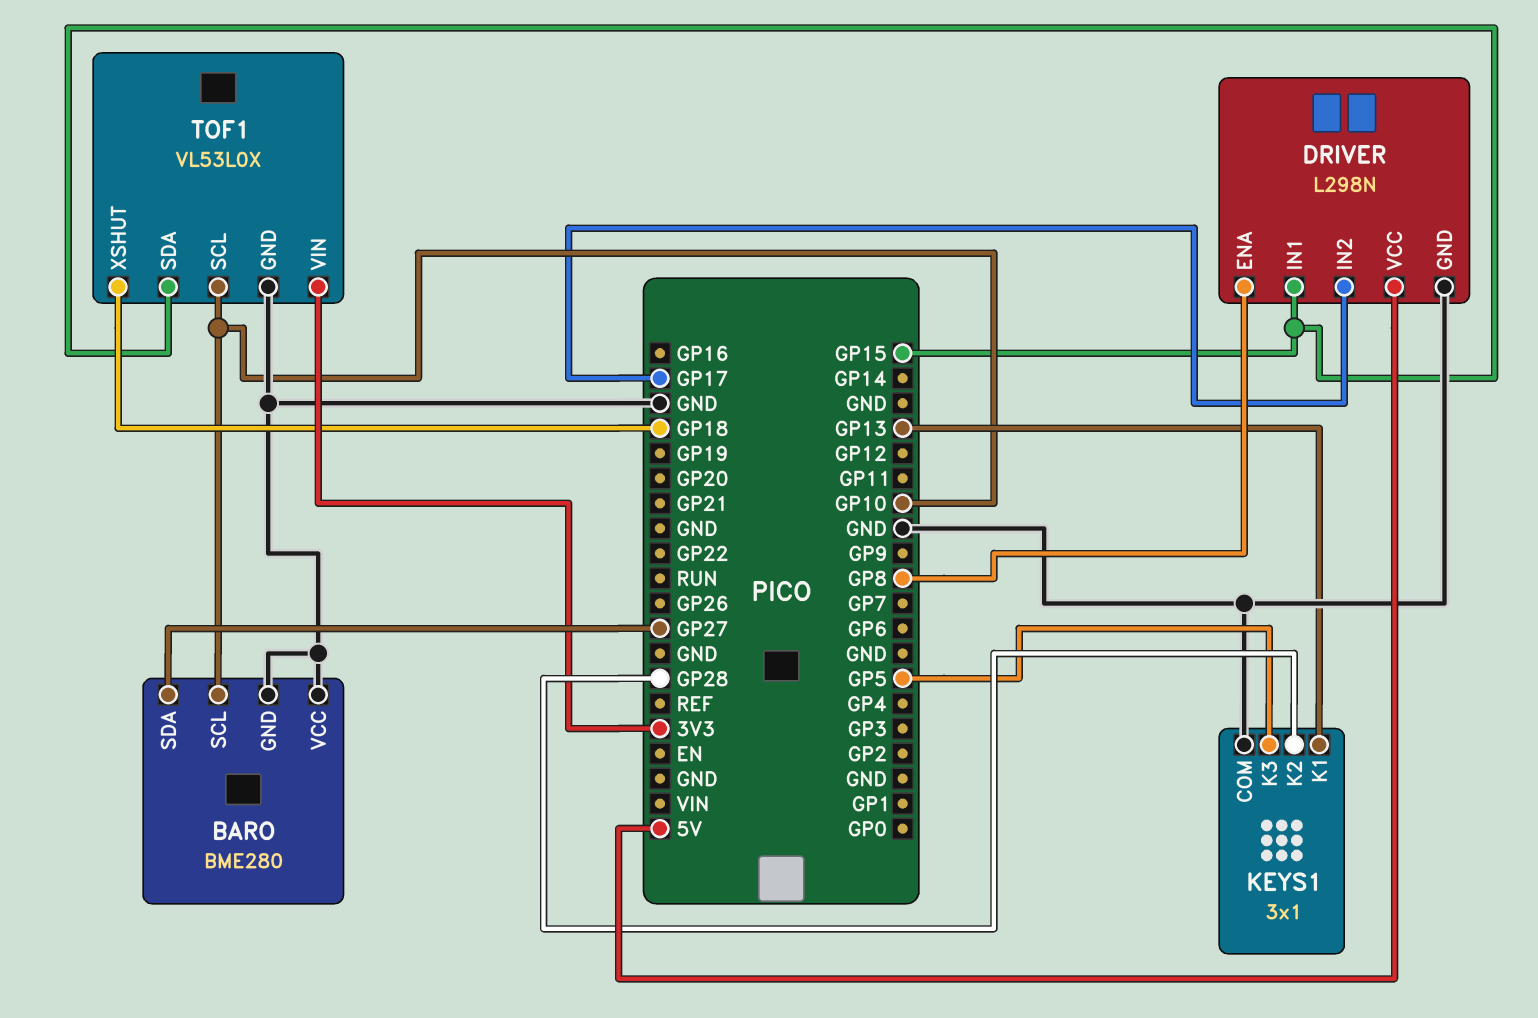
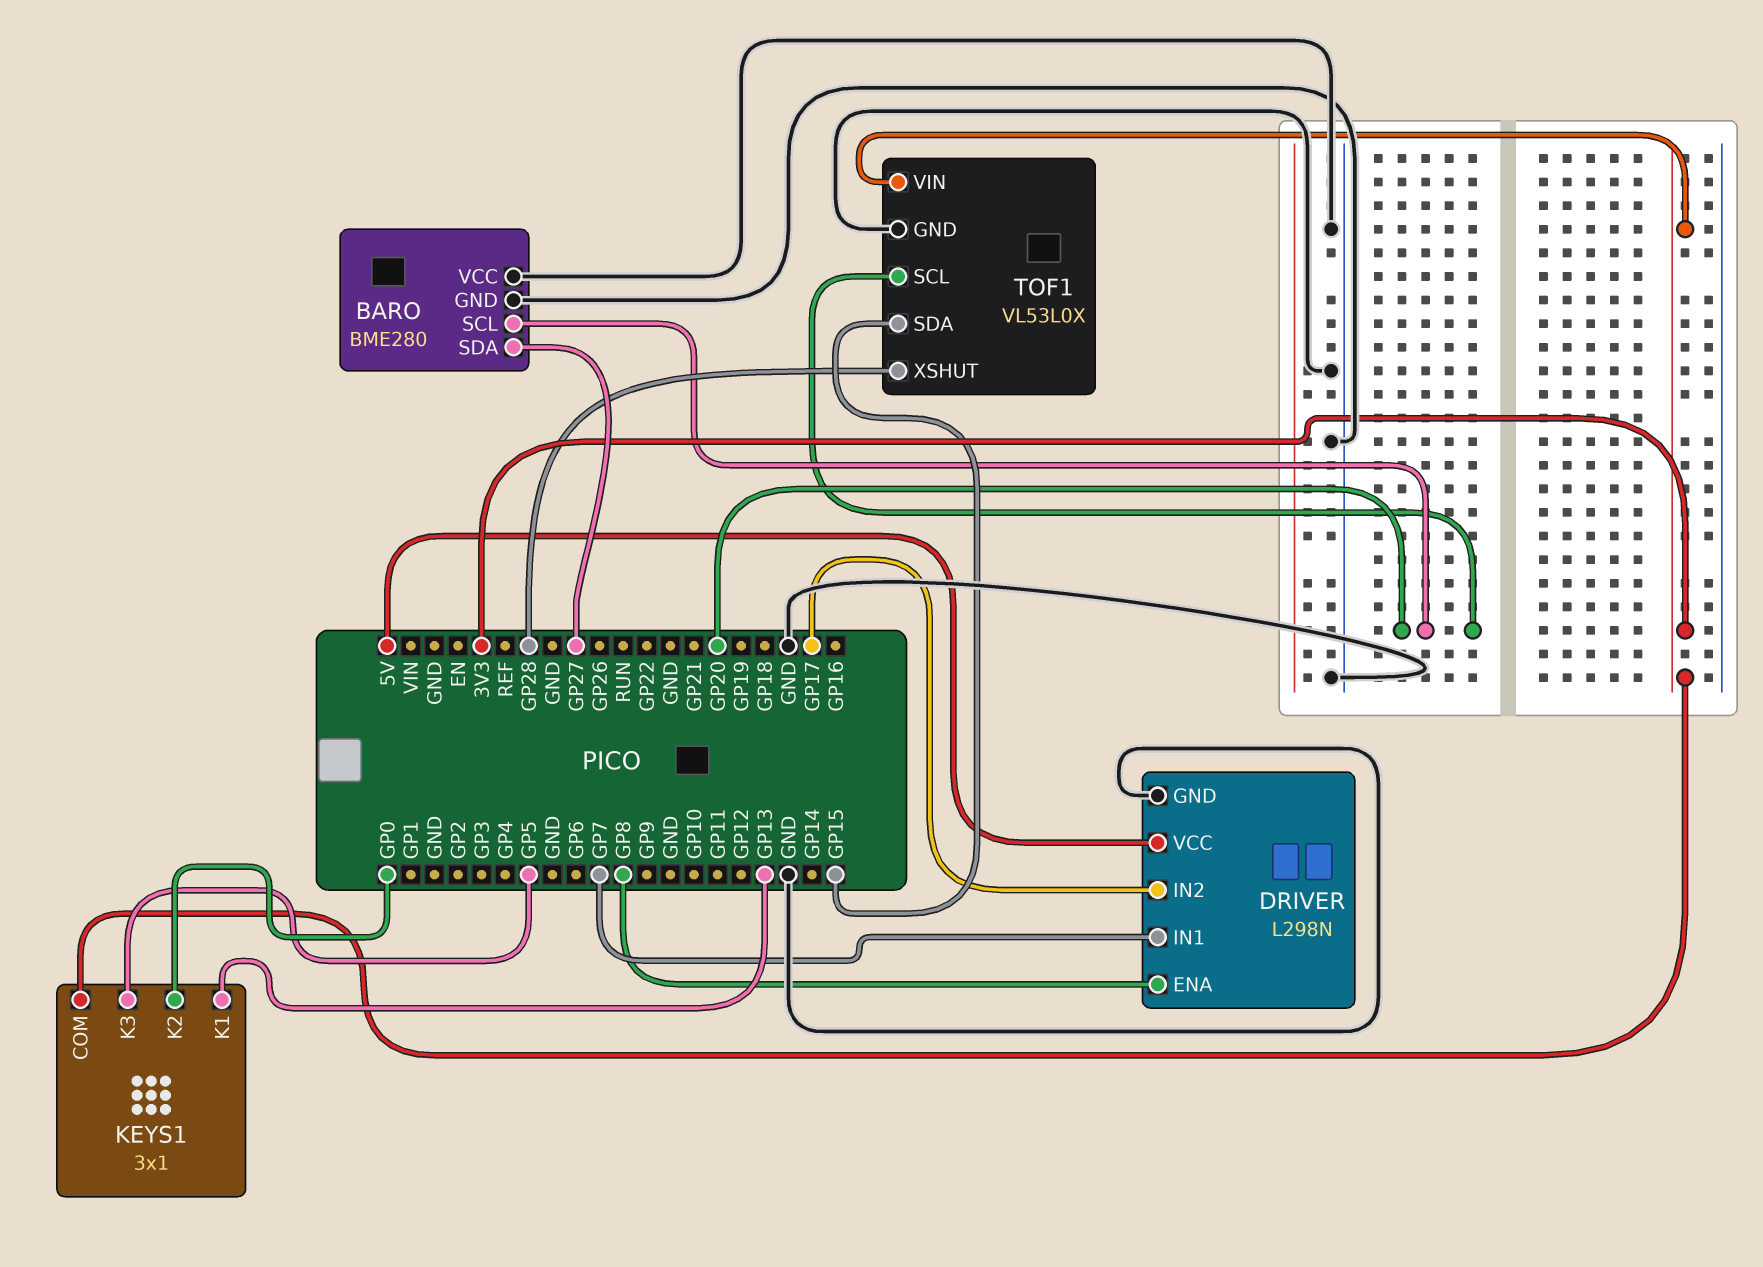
BARO pin SCL: GP10 -> GP20
DRIVER pin IN1: GP15 -> GP7
KEYS1 pin COM: GND -> 3V3
KEYS1 pin K2: GP28 -> GP0
TOF1 pin SCL: GP10 -> GP20
TOF1 pin XSHUT: GP18 -> GP28

